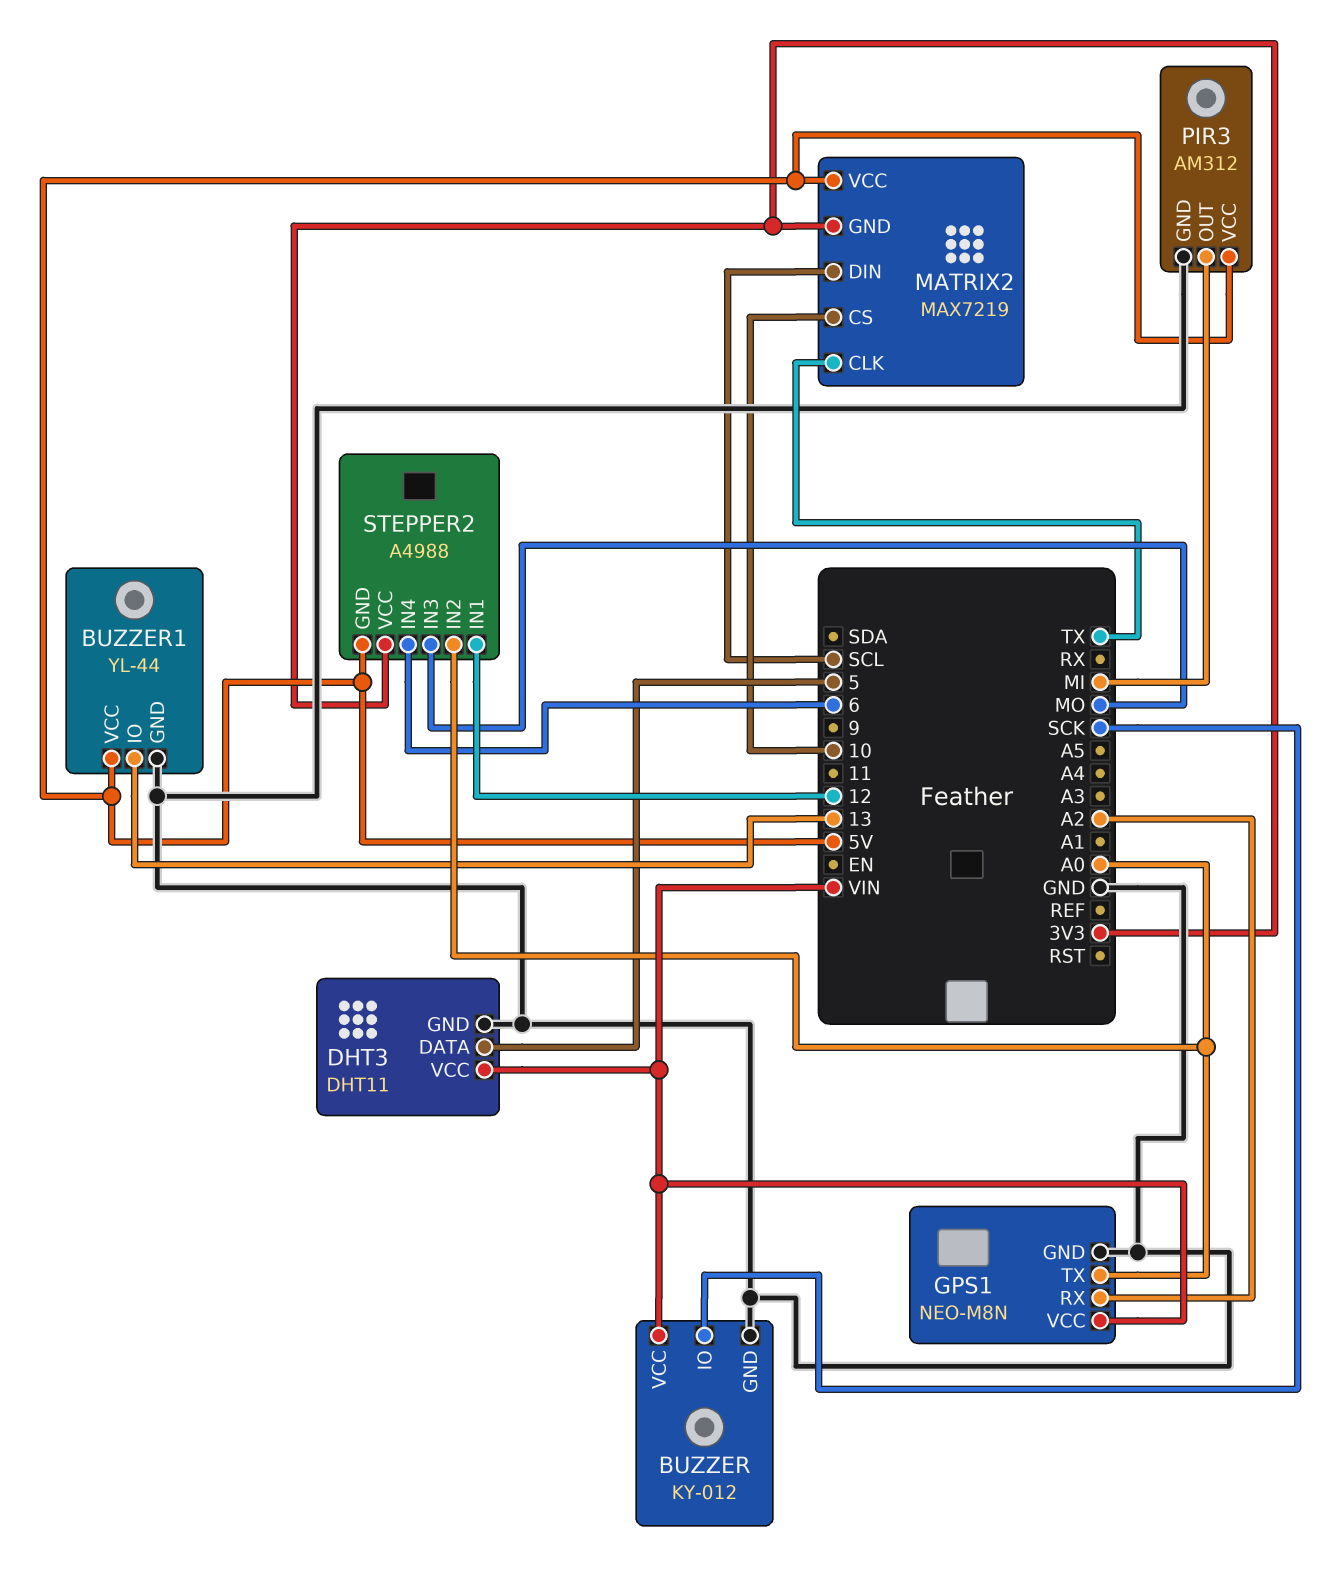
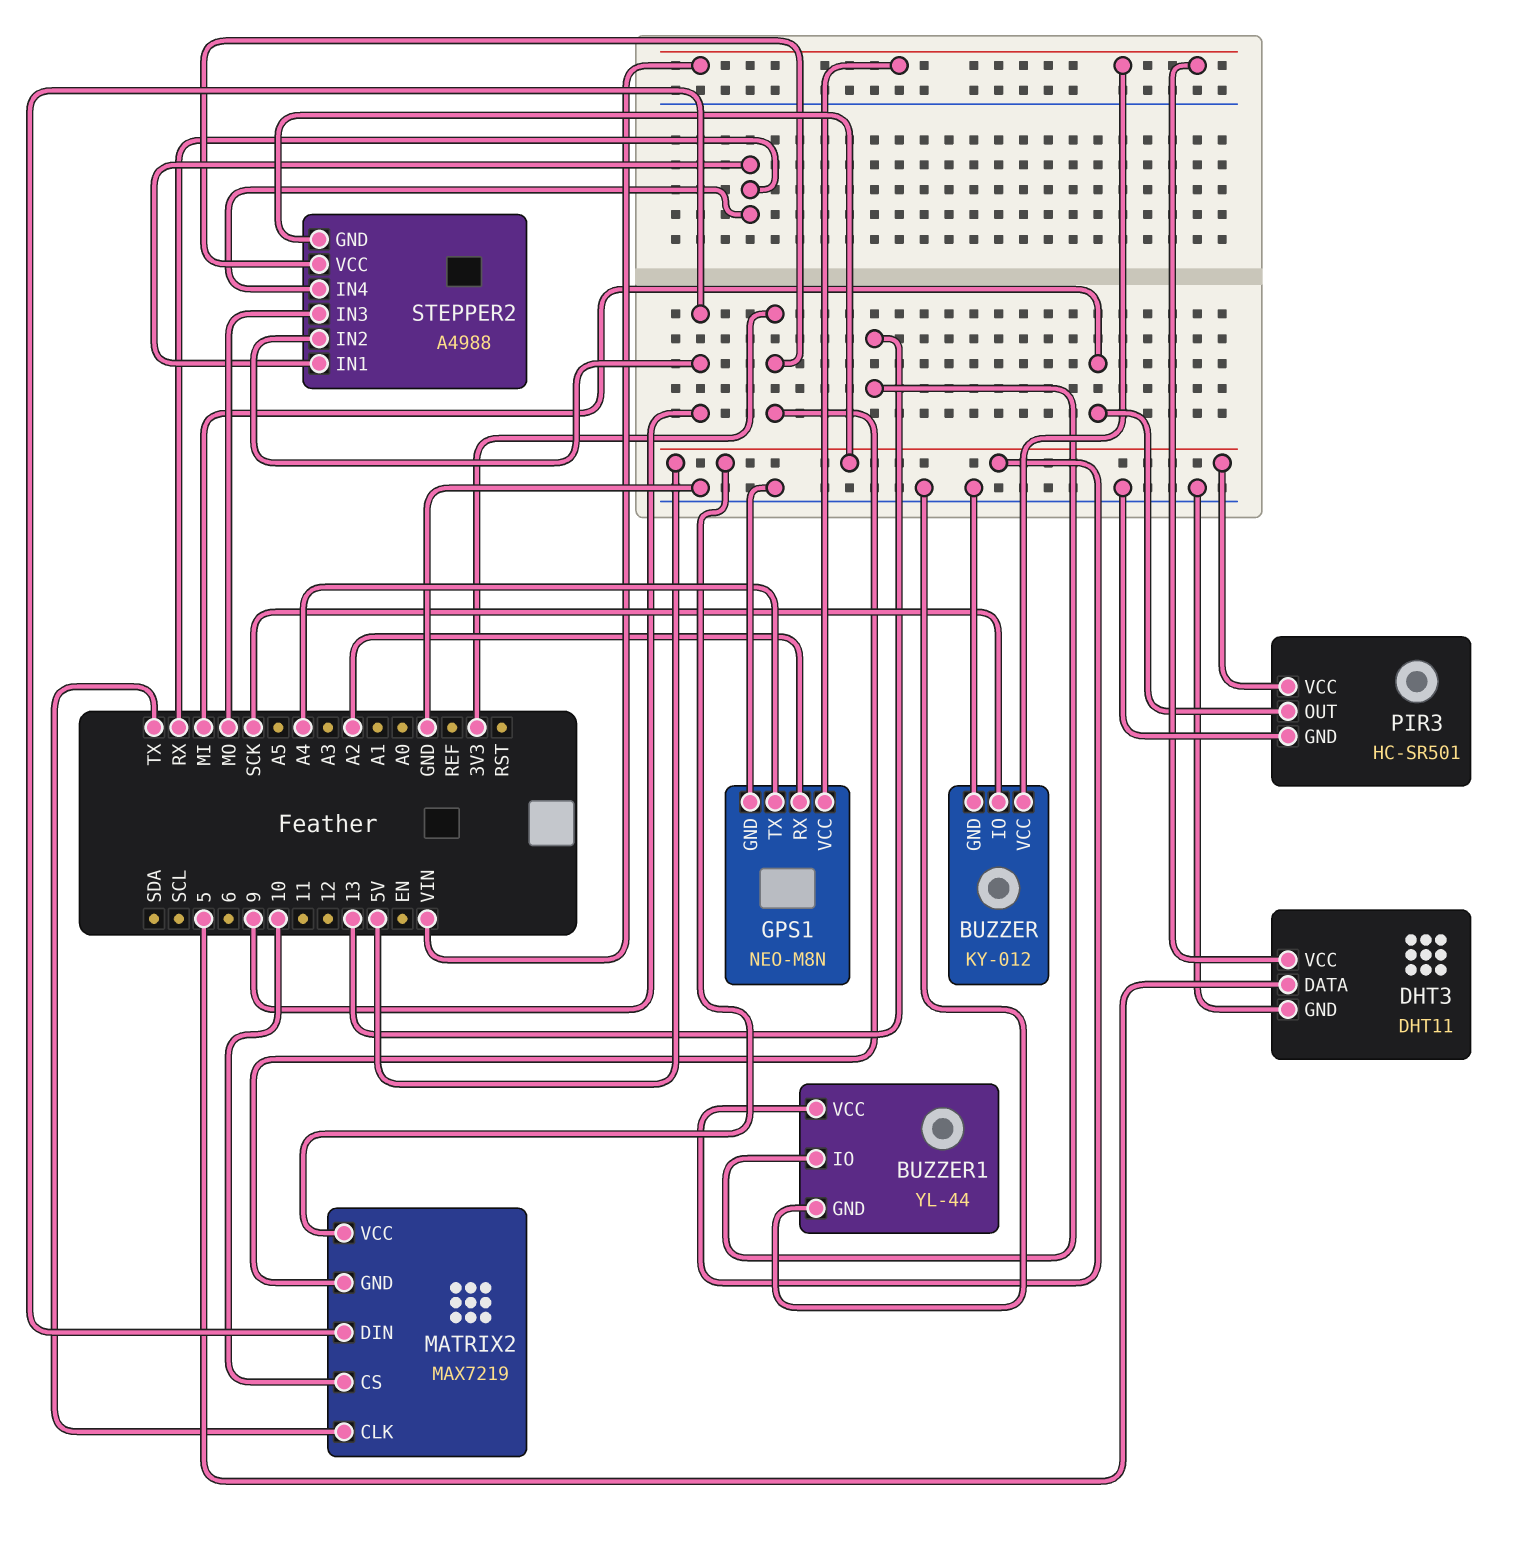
GPS1 pin TX: A0 -> A4
MATRIX2 pin DIN: SCL -> 9
PIR3: AM312 -> HC-SR501
STEPPER2 pin IN1: 12 -> RX
STEPPER2 pin IN2: A0 -> 9
STEPPER2 pin IN4: 6 -> RX

